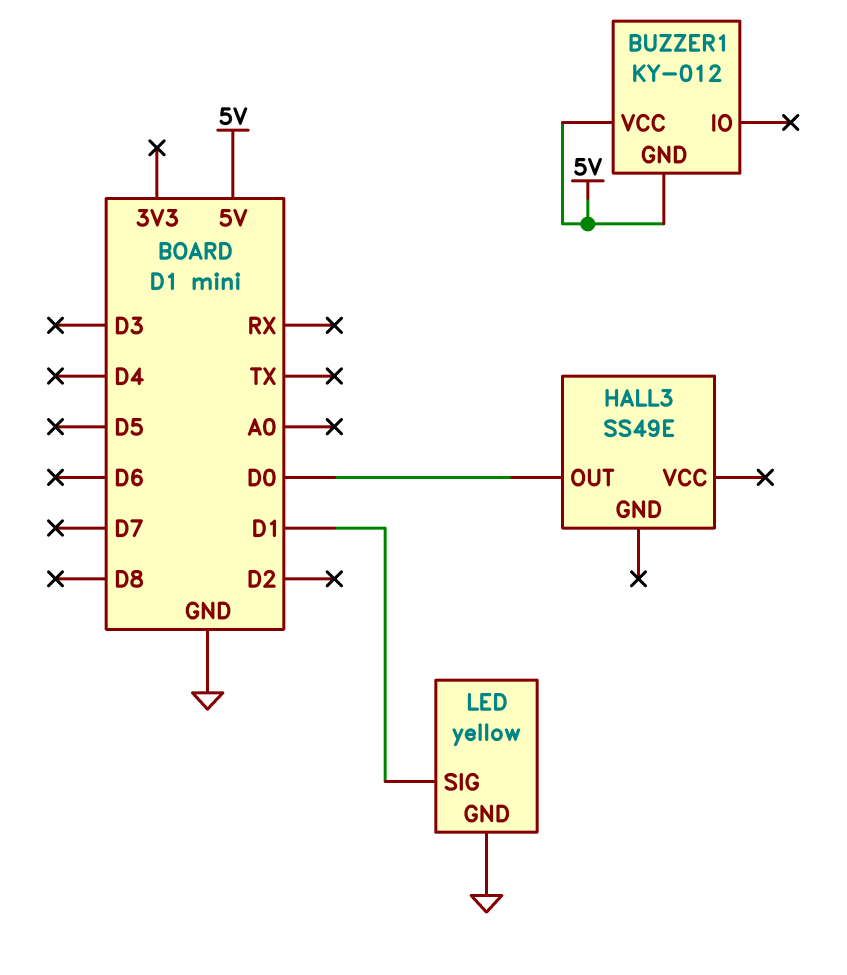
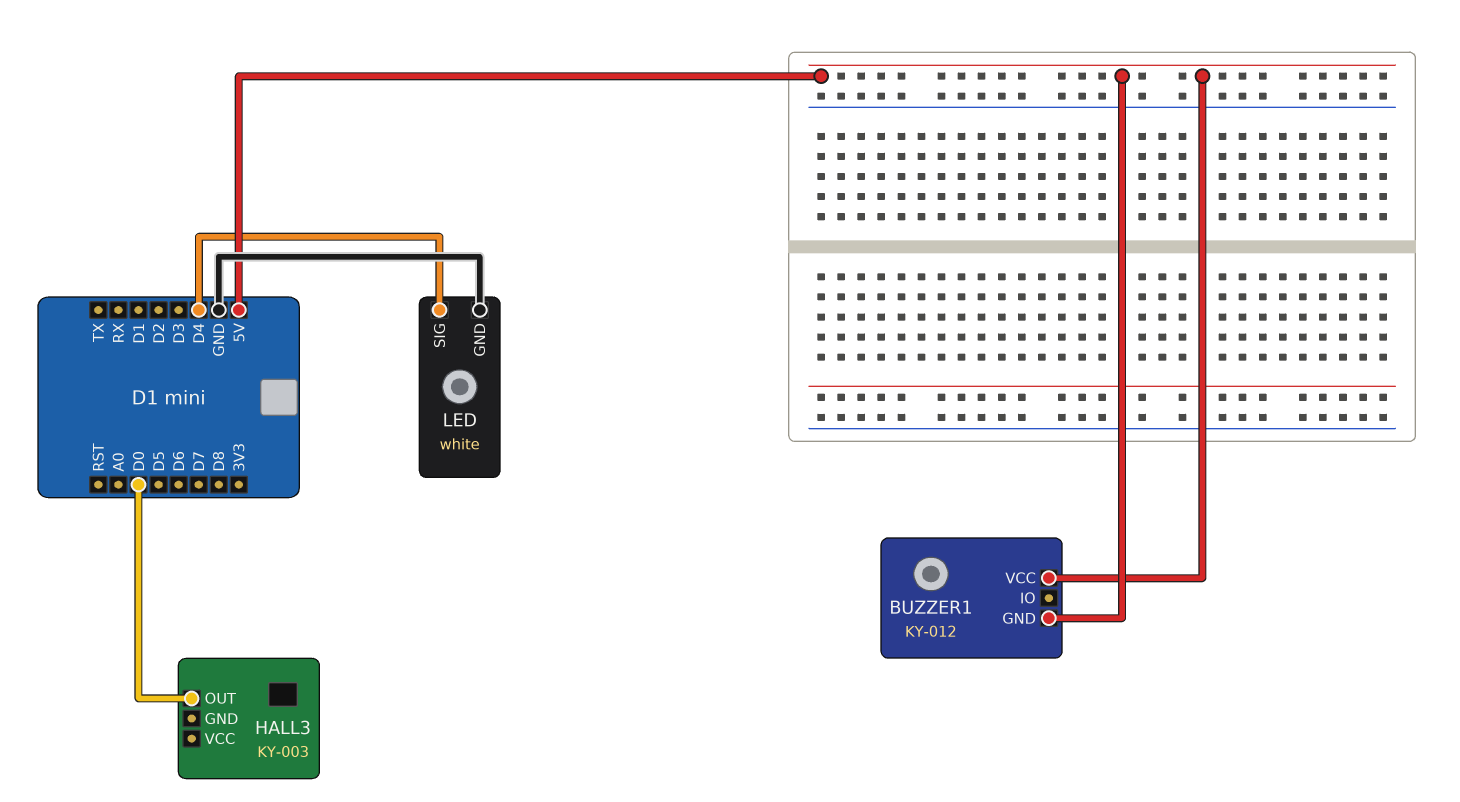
HALL3: SS49E -> KY-003
LED: yellow -> white
LED pin SIG: D1 -> D4

